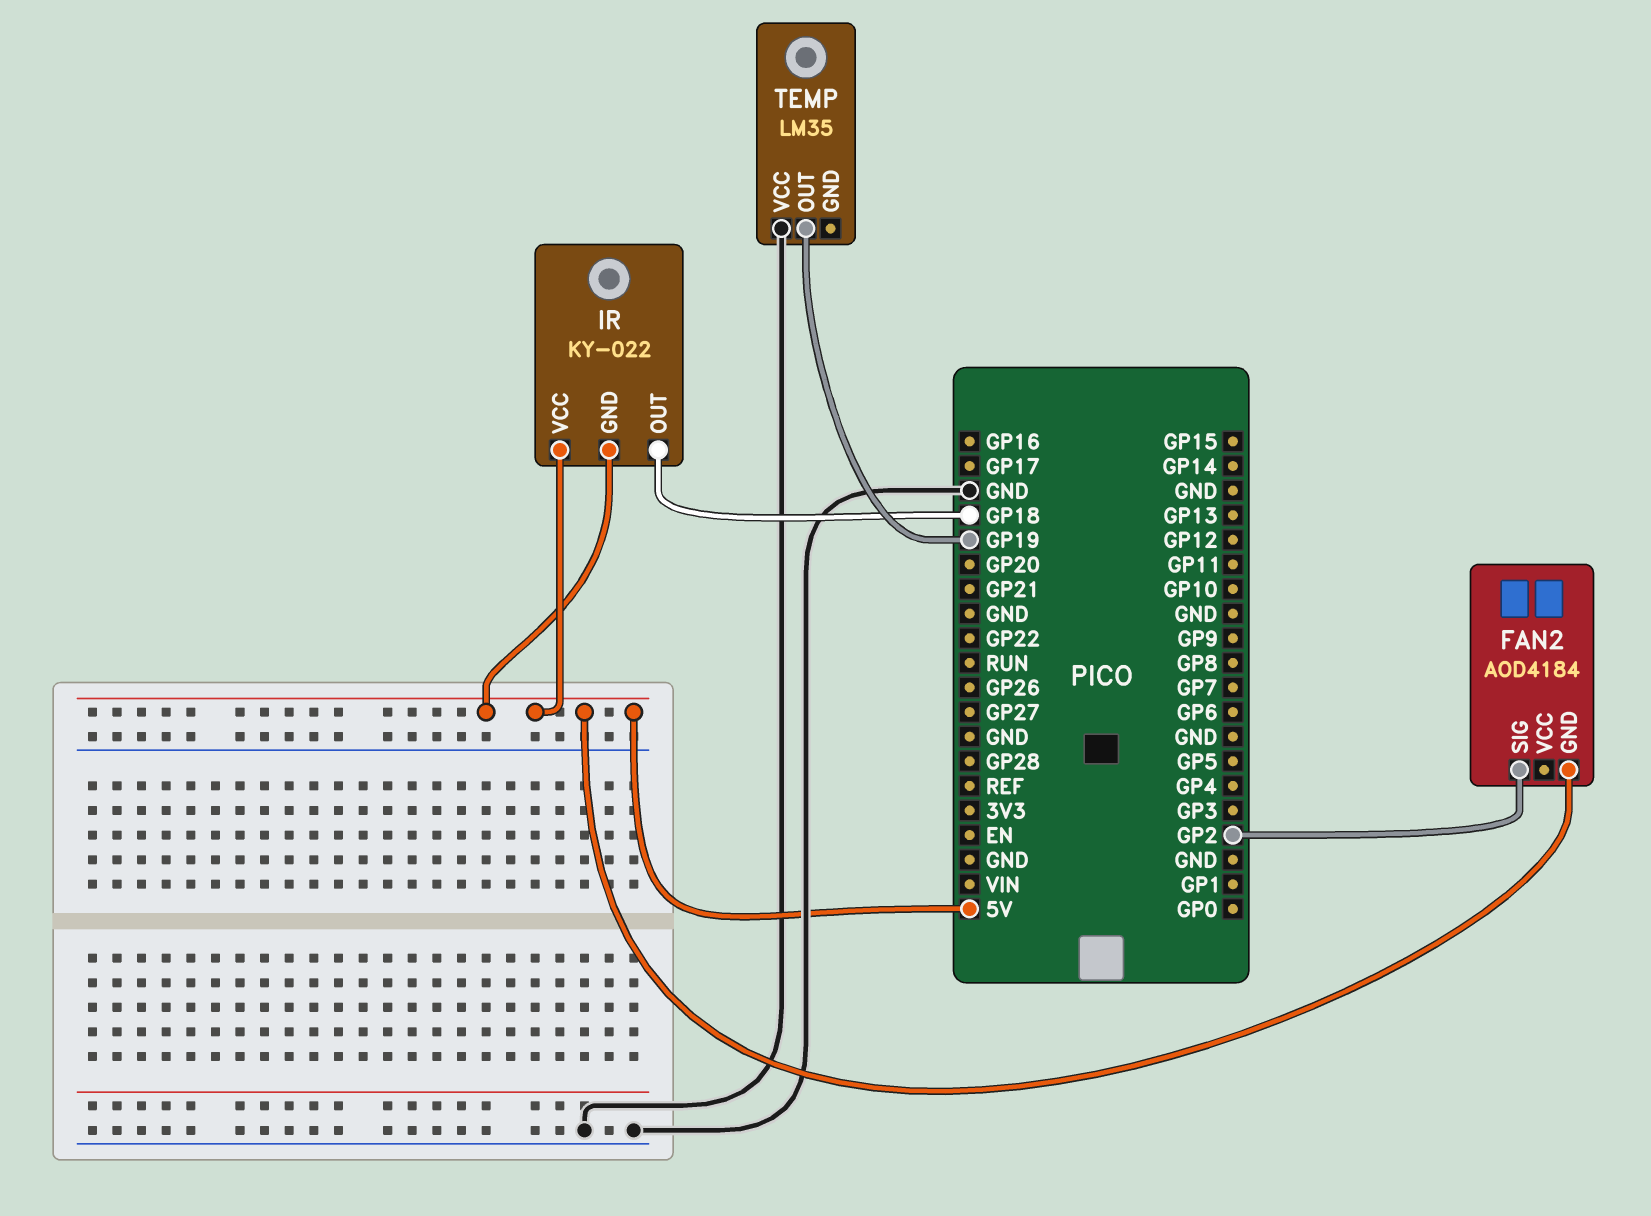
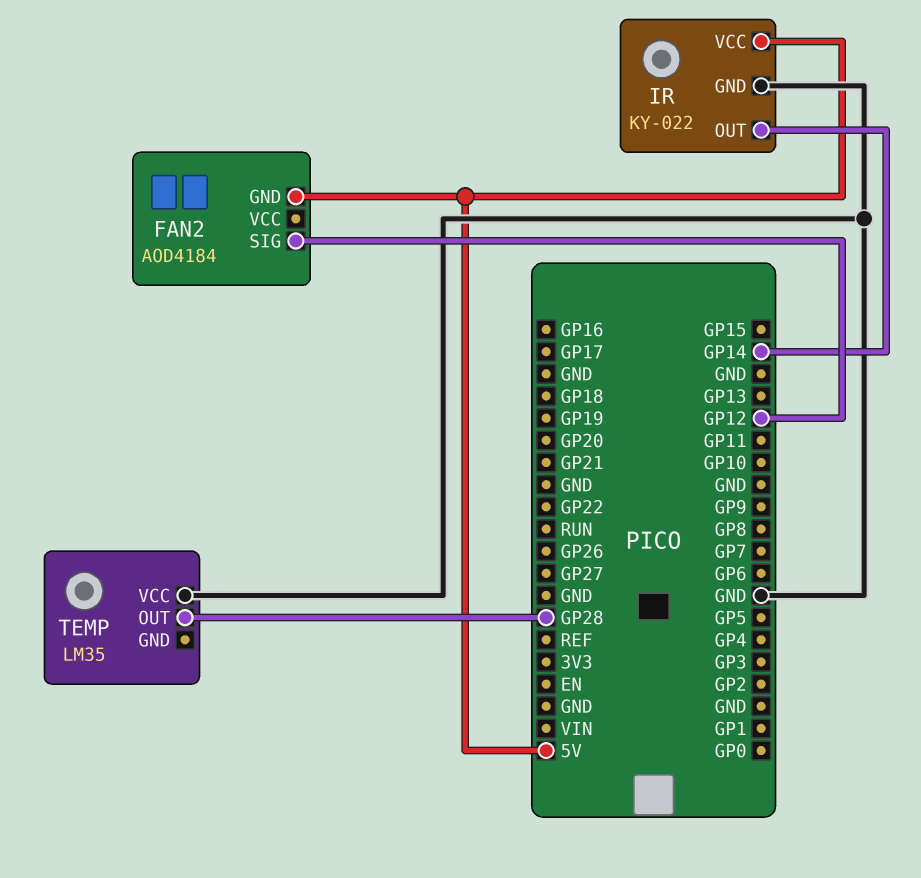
FAN2 pin SIG: GP2 -> GP12
IR pin GND: 5V -> GND
IR pin OUT: GP18 -> GP14
TEMP pin OUT: GP19 -> GP28

